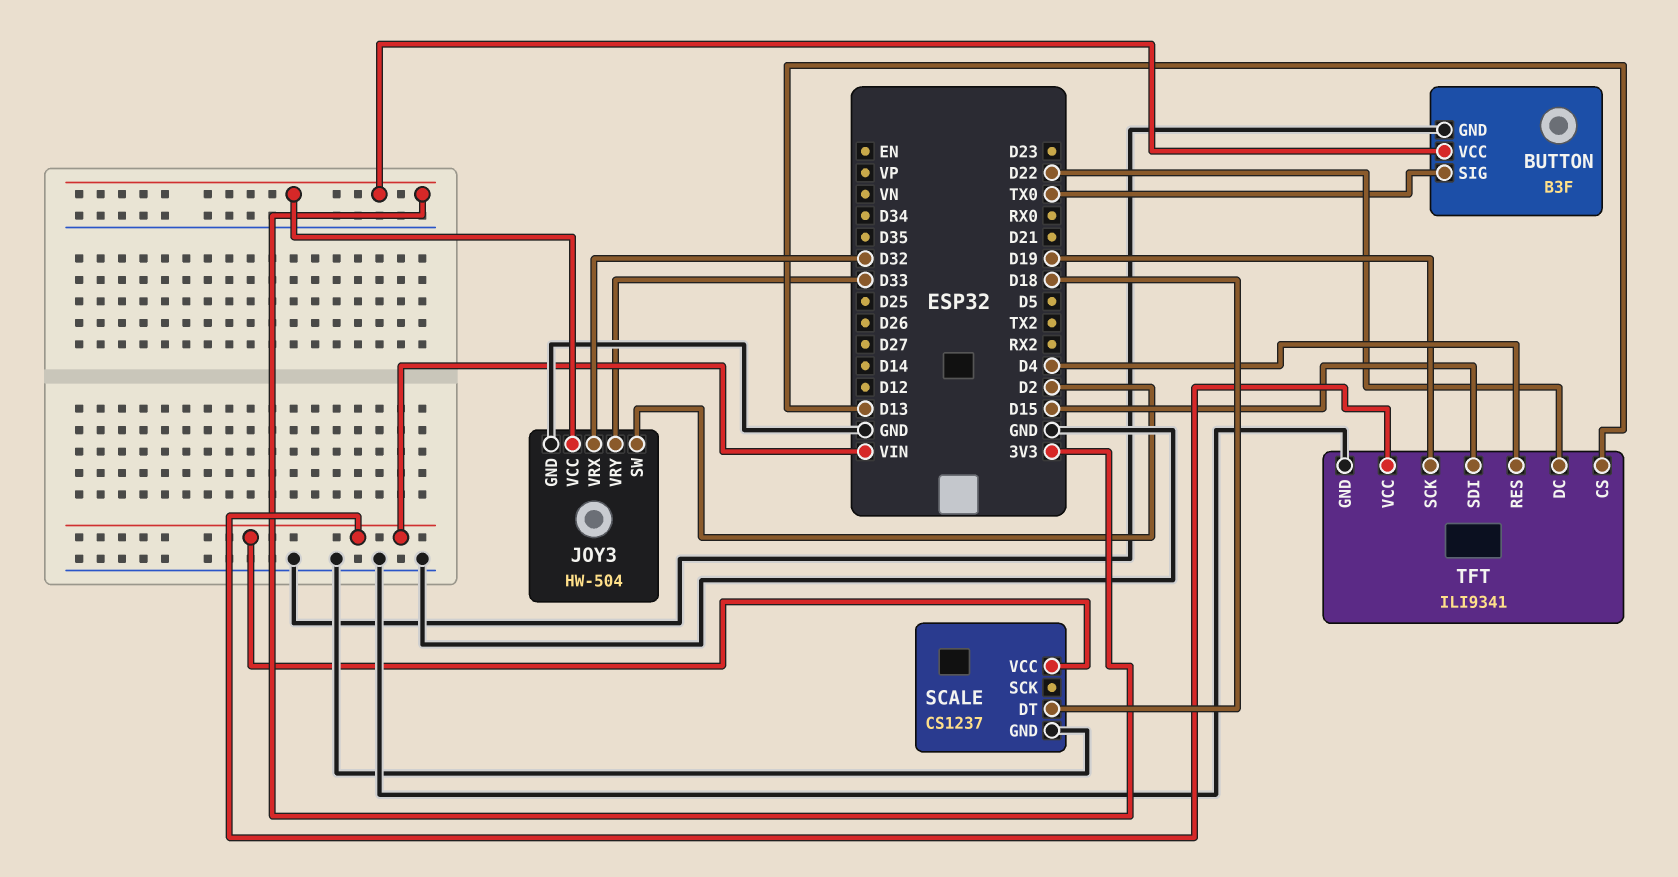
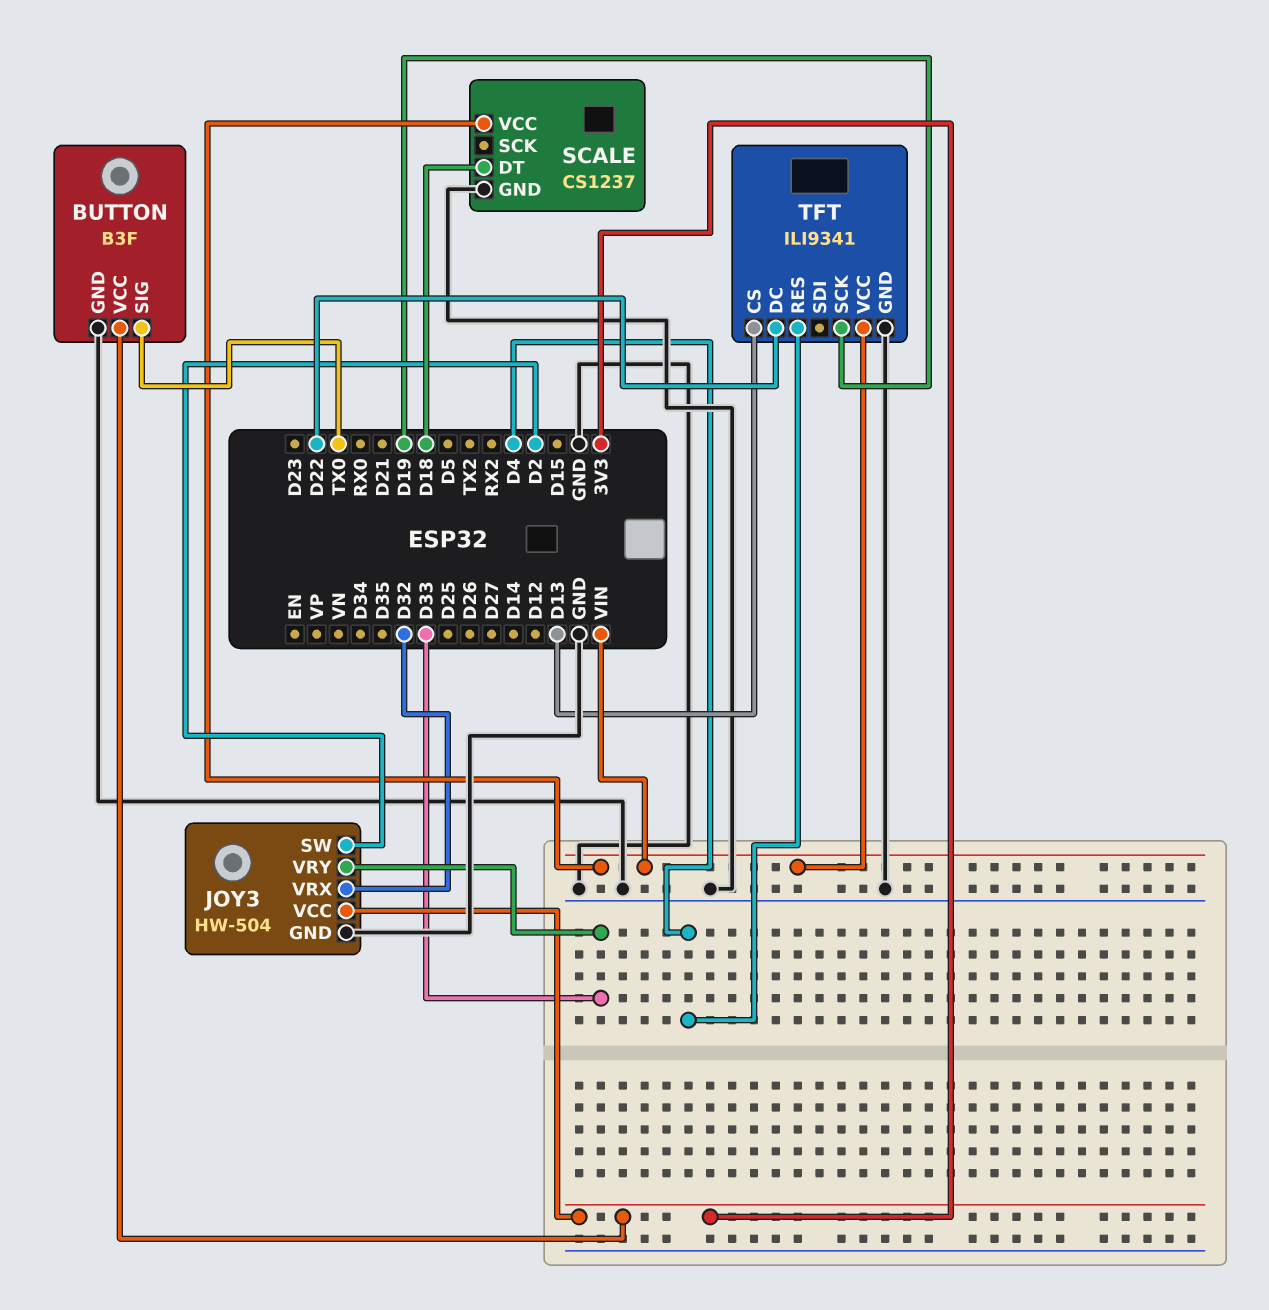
TFT pin SDI: D15 -> none

